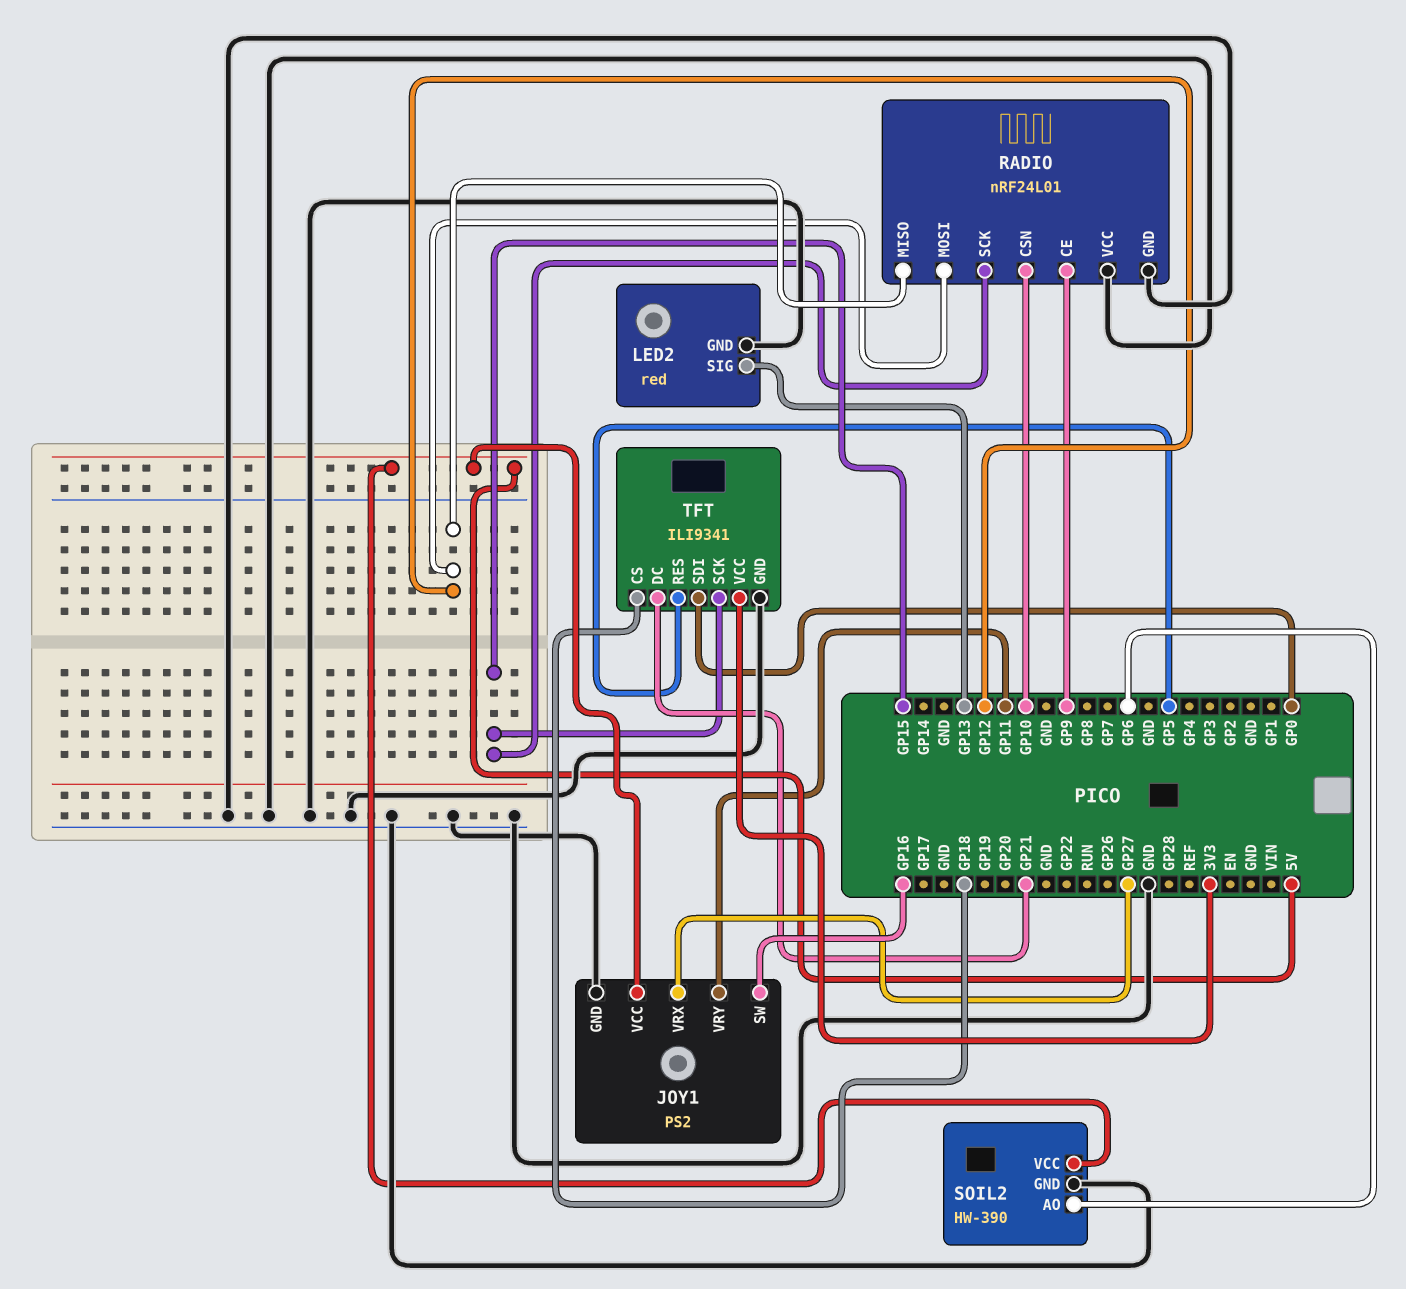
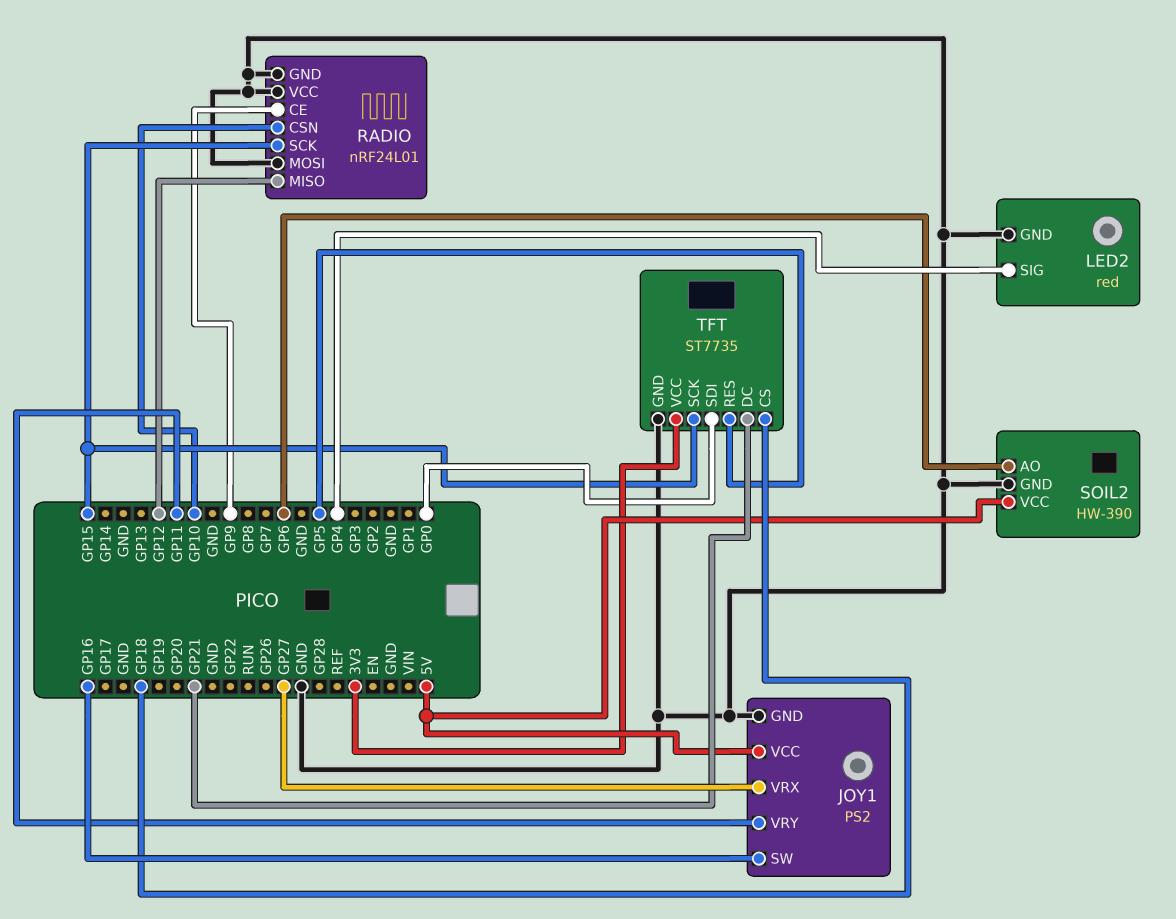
LED2 pin SIG: GP13 -> GP4
RADIO pin MOSI: GP12 -> GND
TFT: ILI9341 -> ST7735

